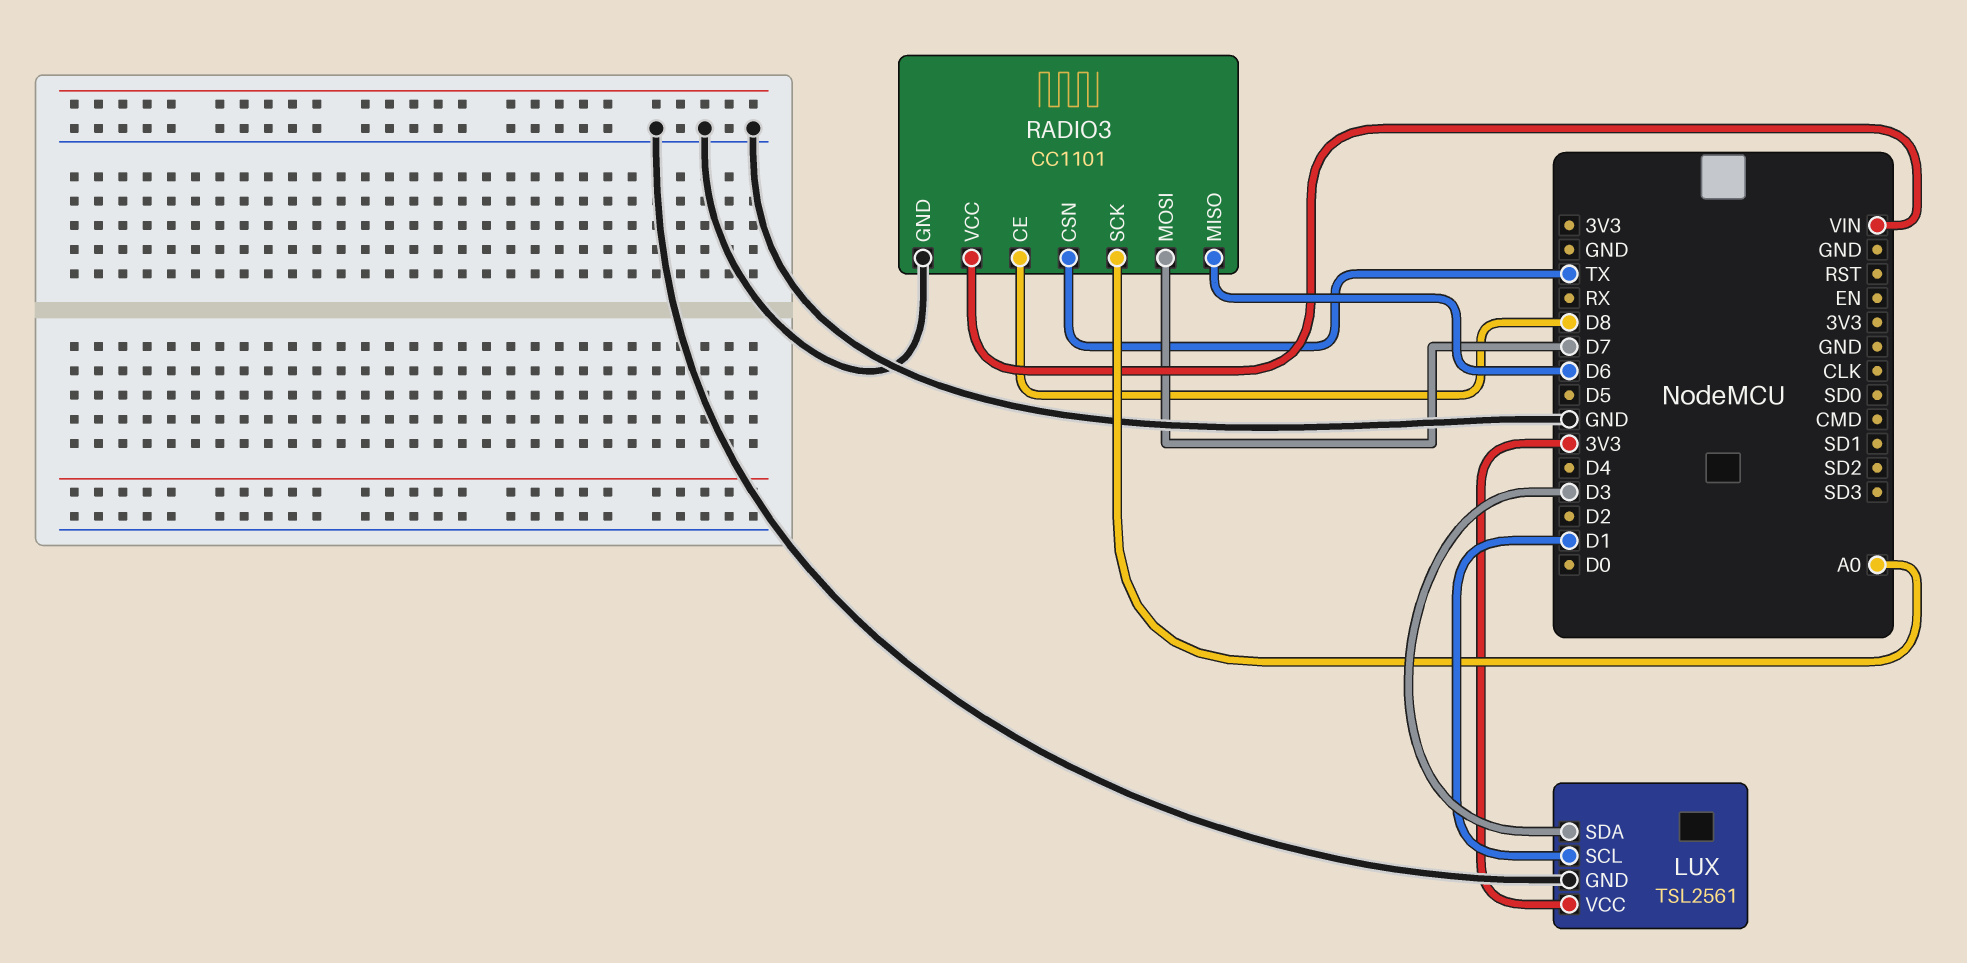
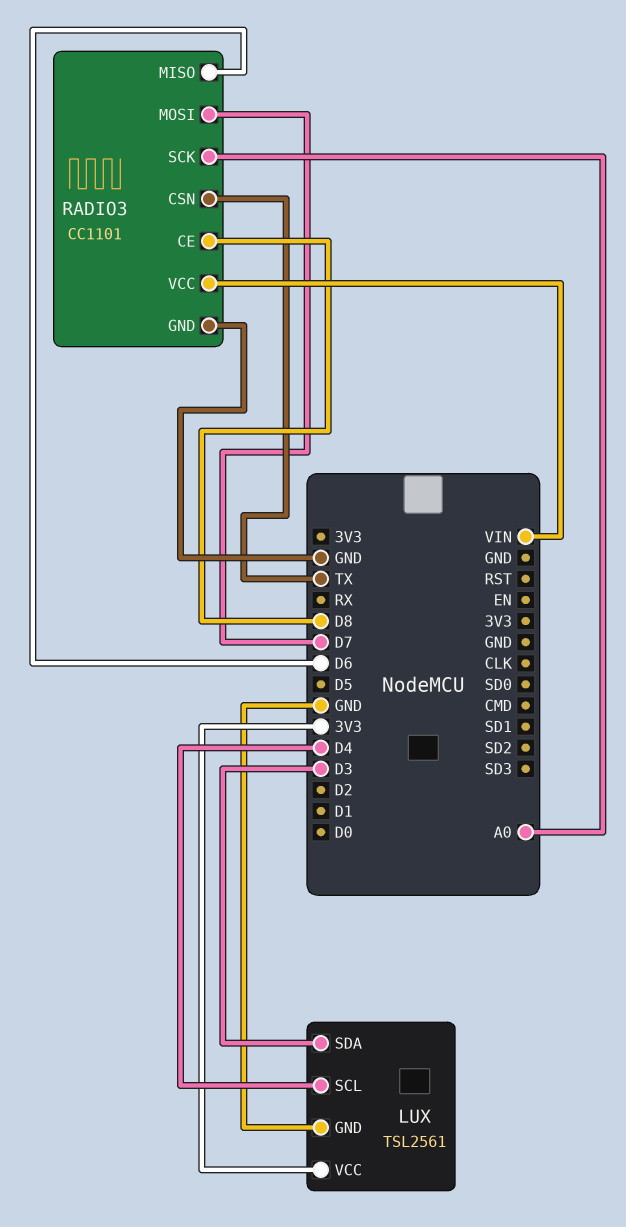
LUX pin SCL: D1 -> D4

